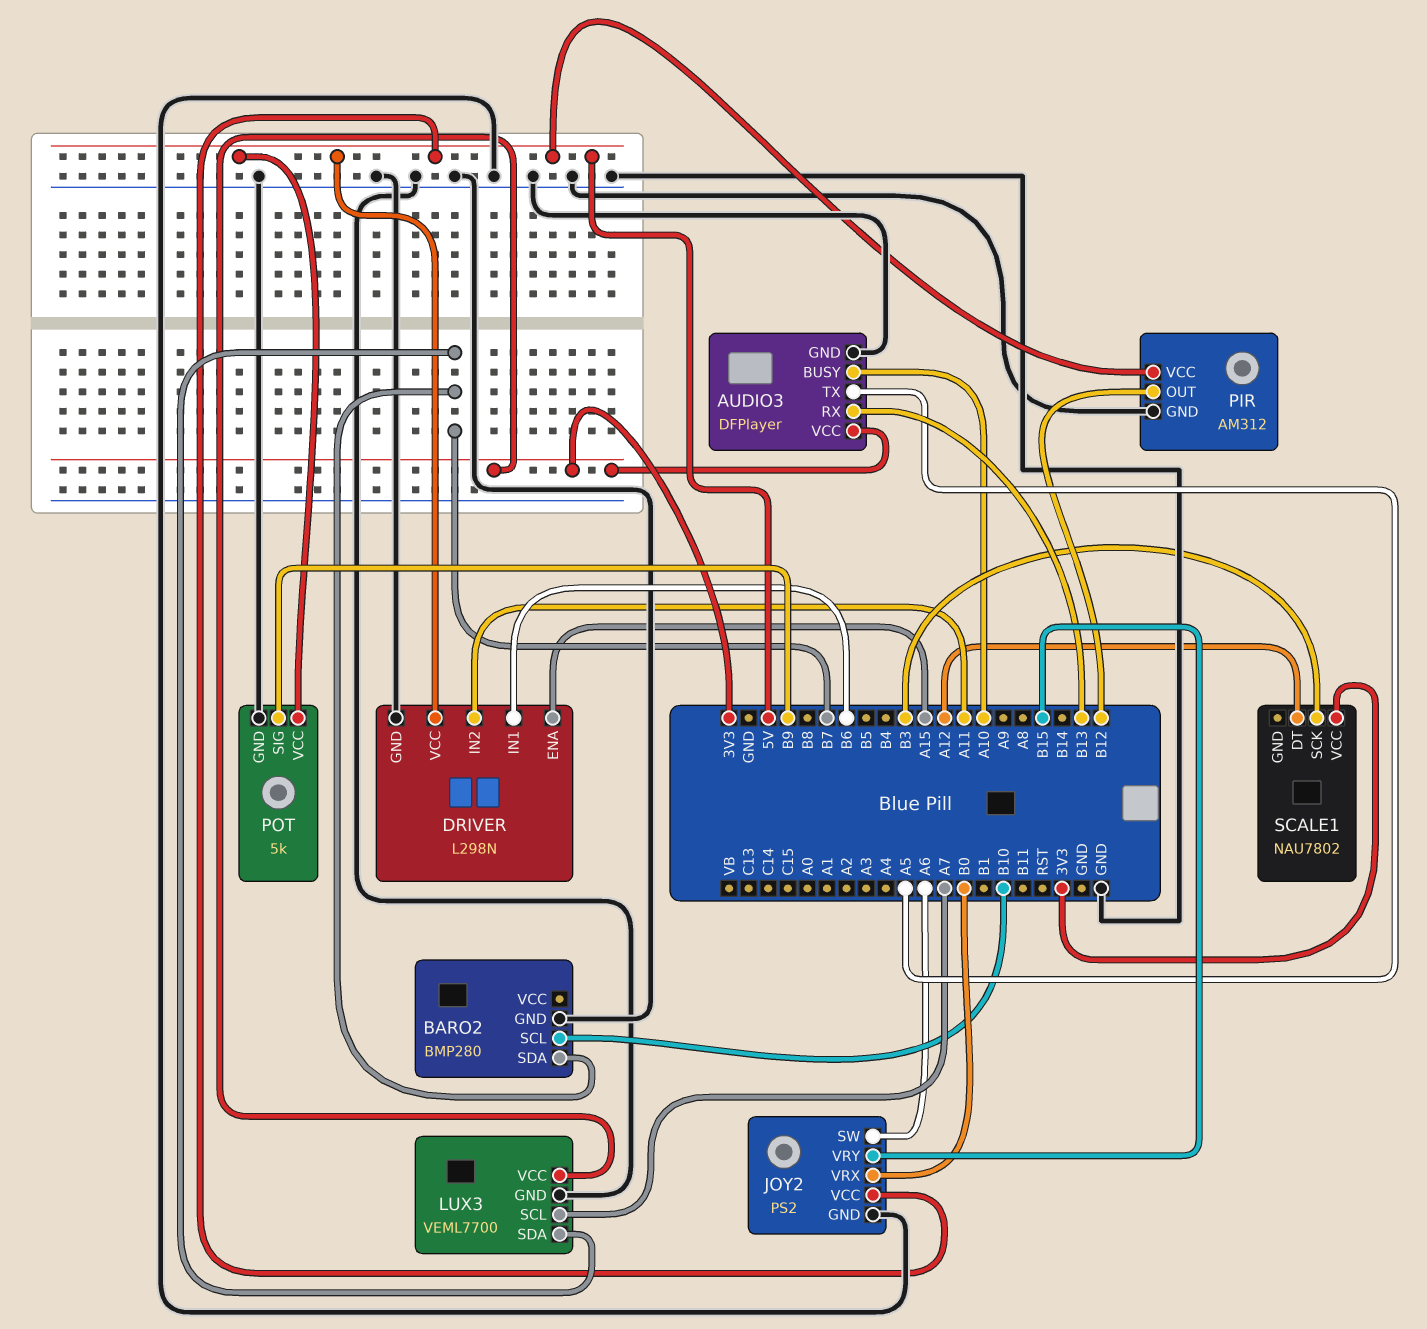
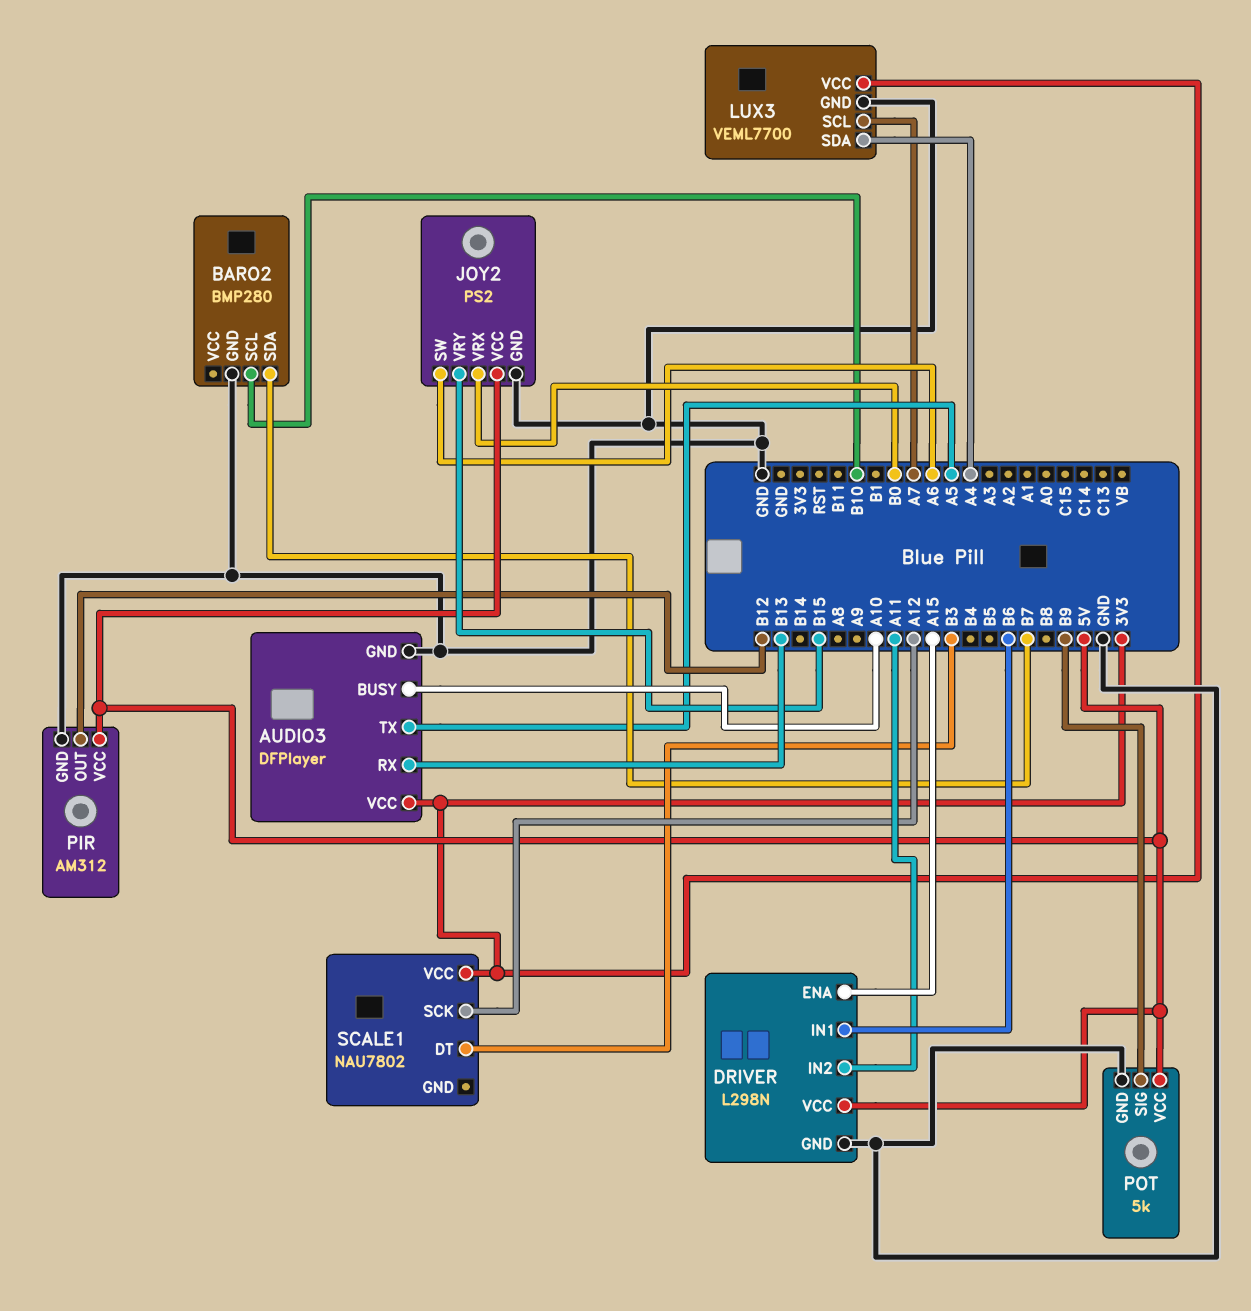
LUX3 pin SDA: B7 -> A4
SCALE1 pin DT: A12 -> B3
SCALE1 pin SCK: B3 -> A12

